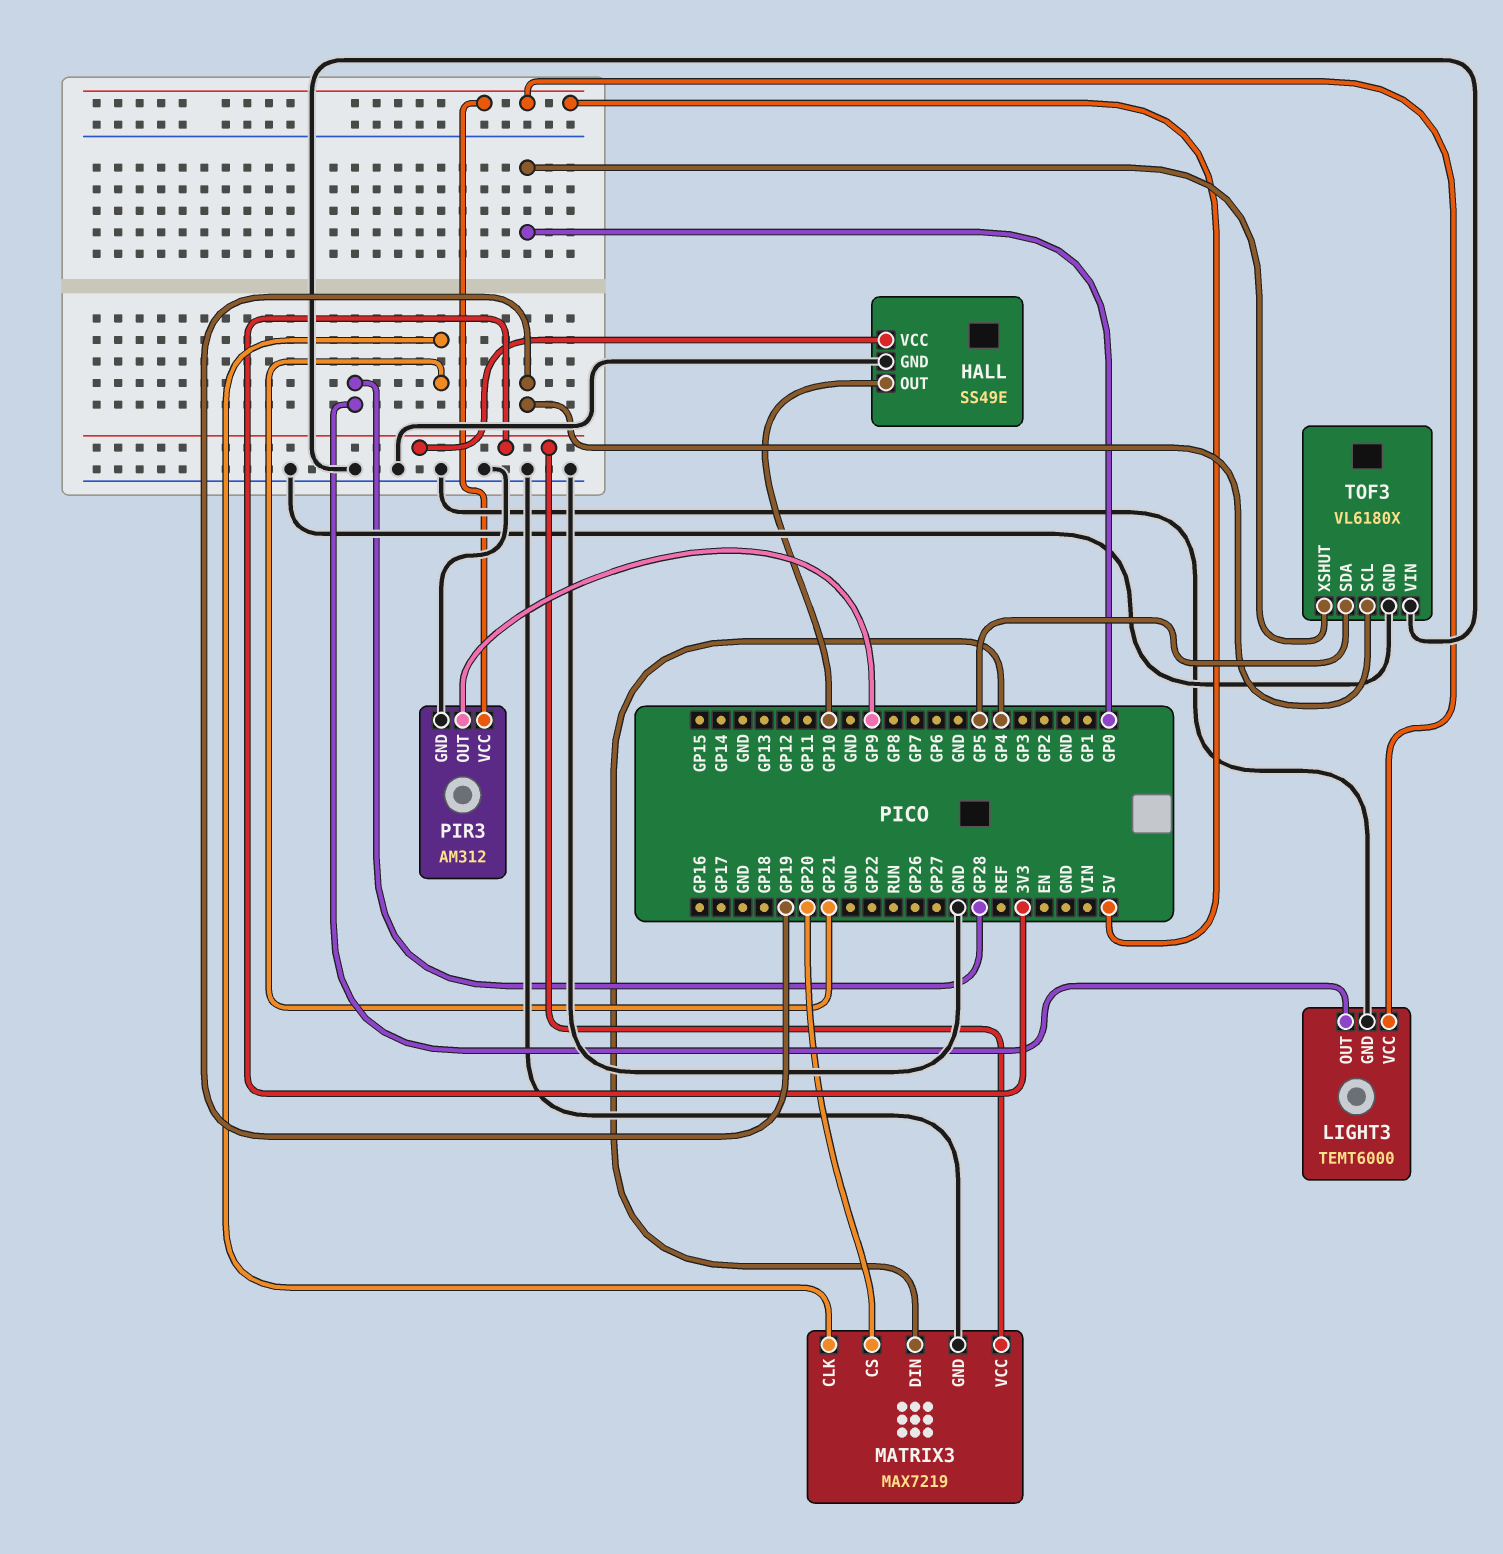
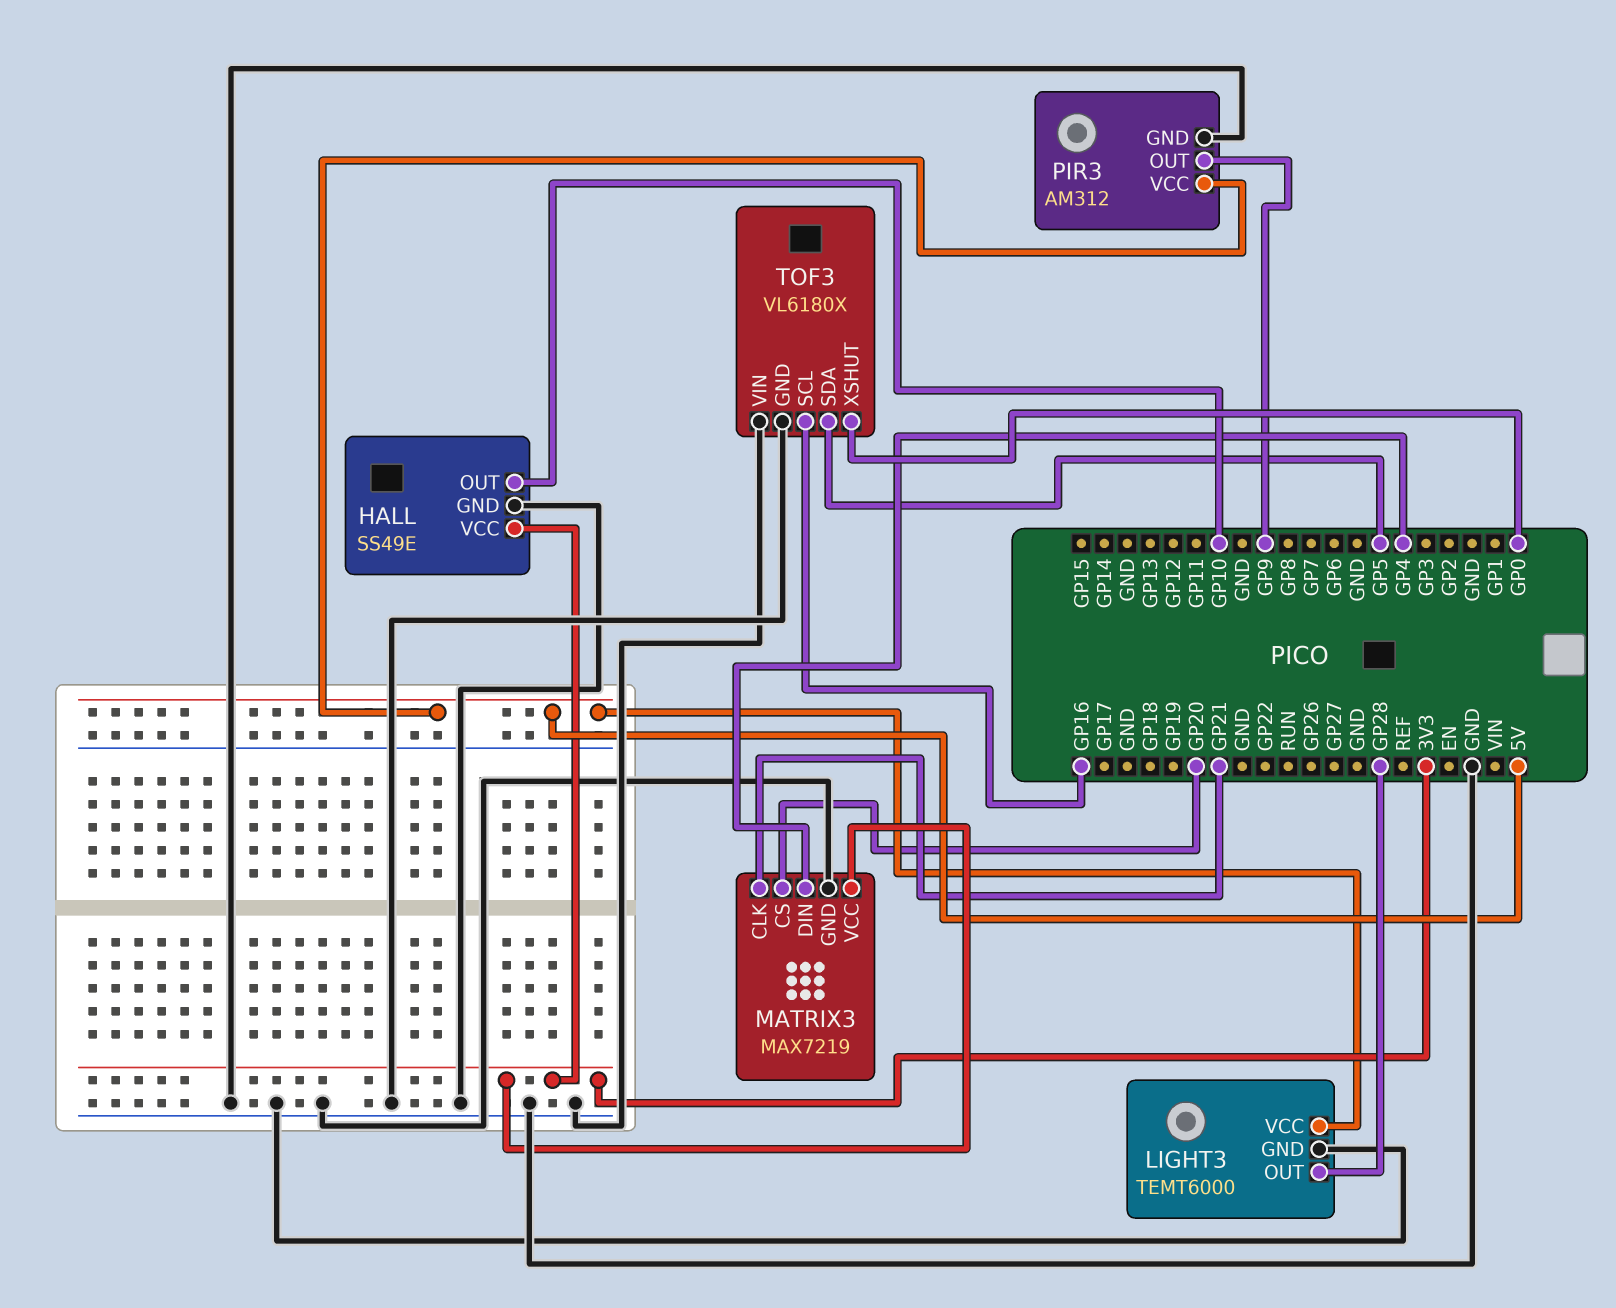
TOF3 pin SCL: GP19 -> GP16

